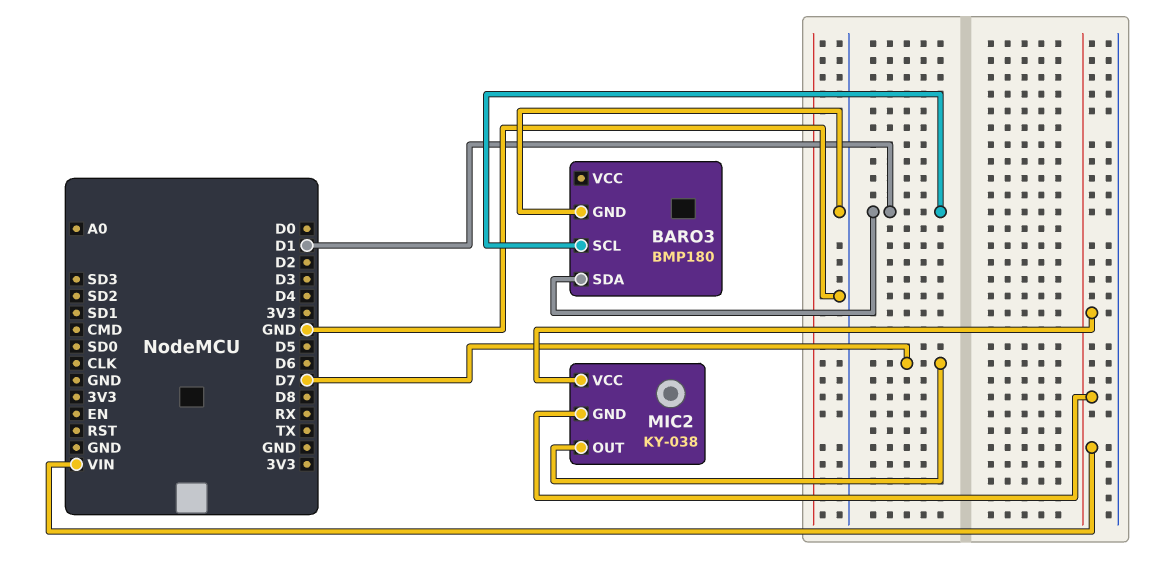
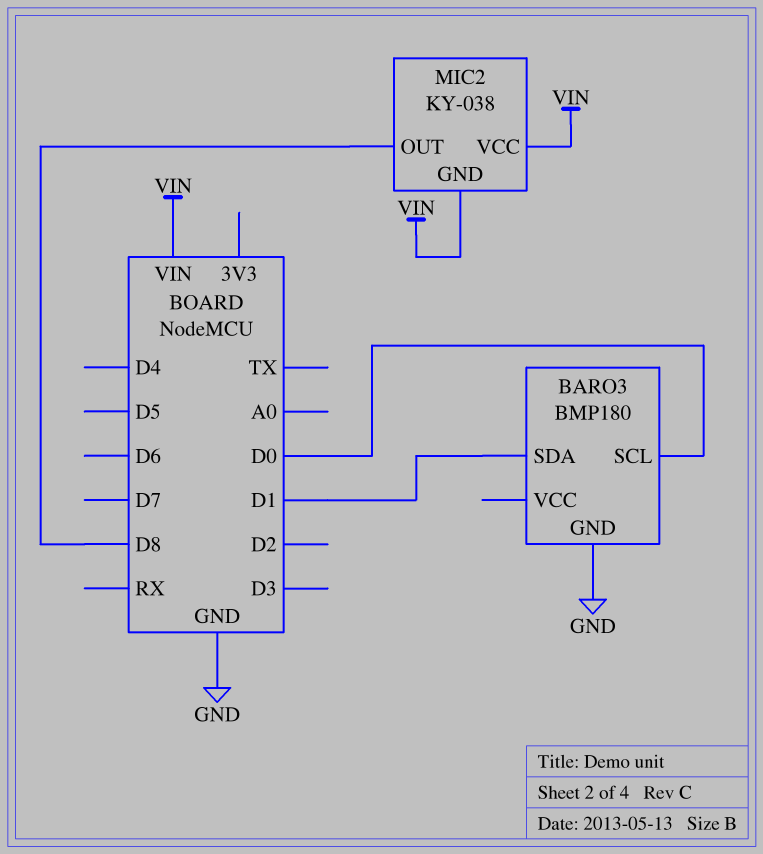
BARO3 pin SCL: D1 -> D0
MIC2 pin OUT: D7 -> D8

